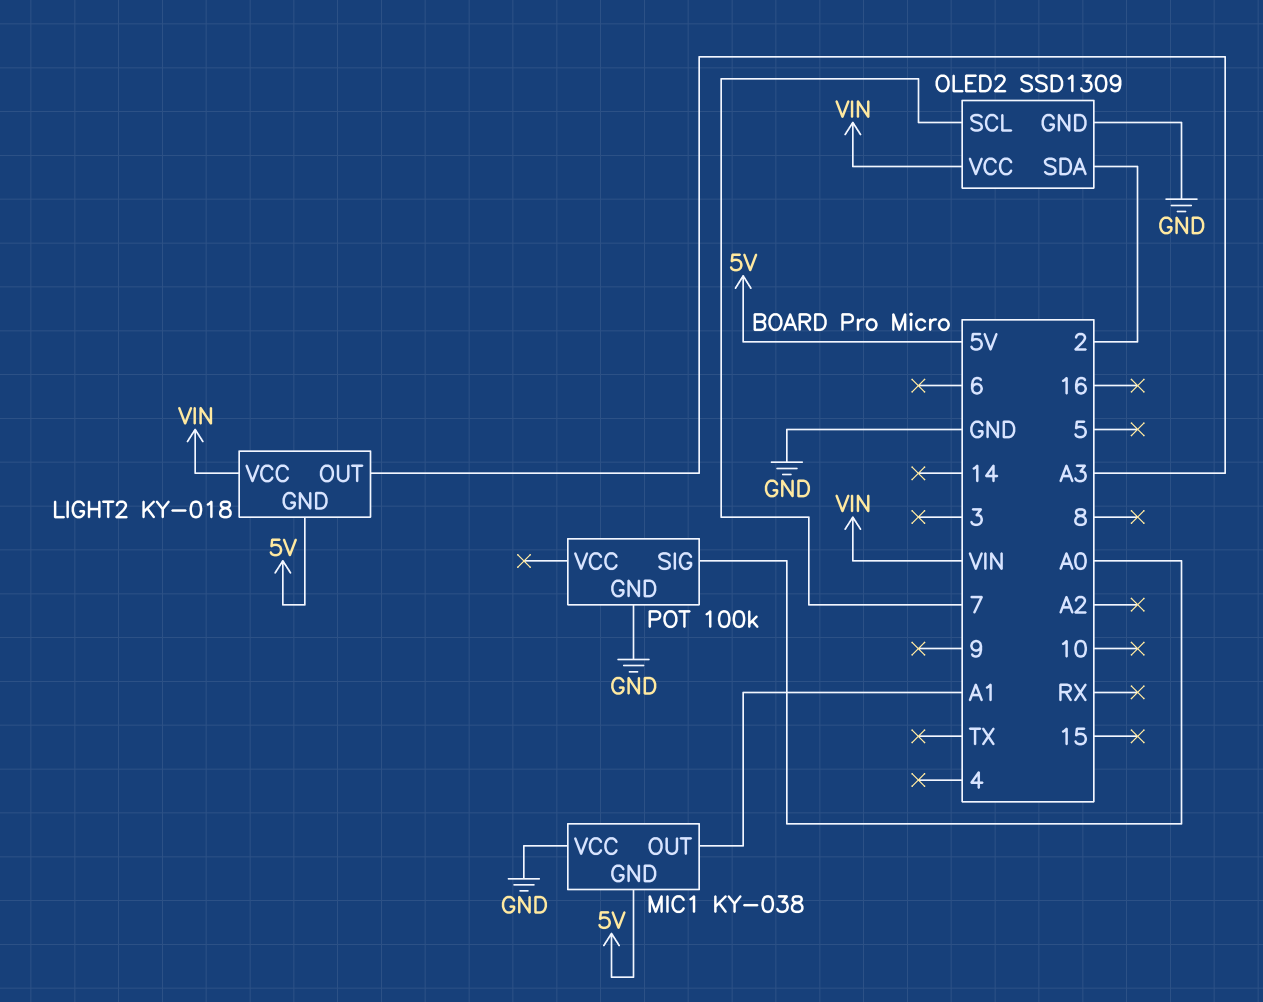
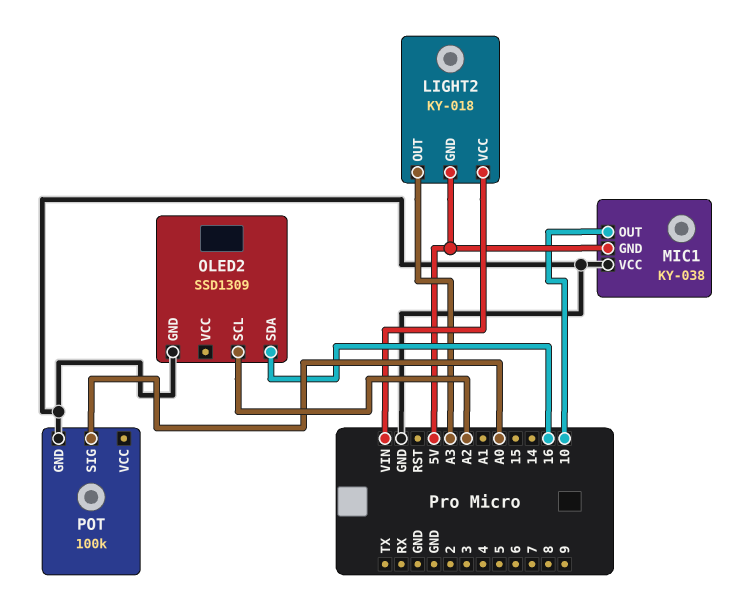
MIC1 pin OUT: A1 -> 10
OLED2 pin SCL: 7 -> A2
OLED2 pin SDA: 2 -> 16
OLED2 pin VCC: VIN -> none

